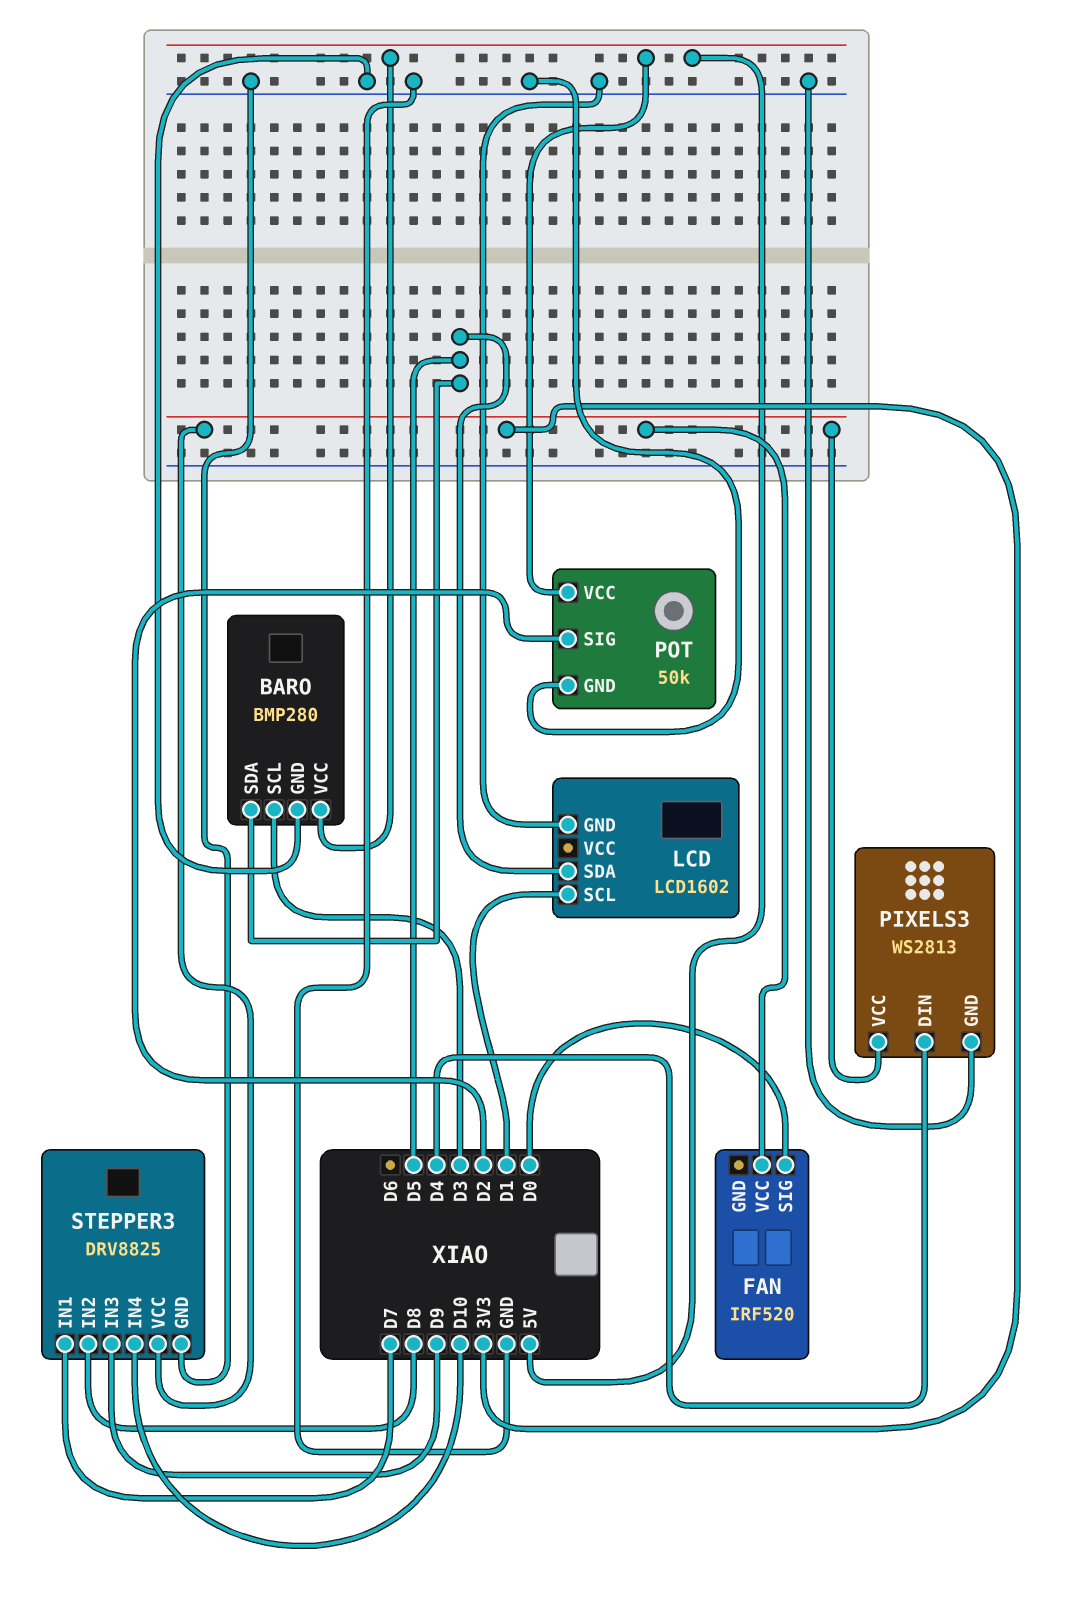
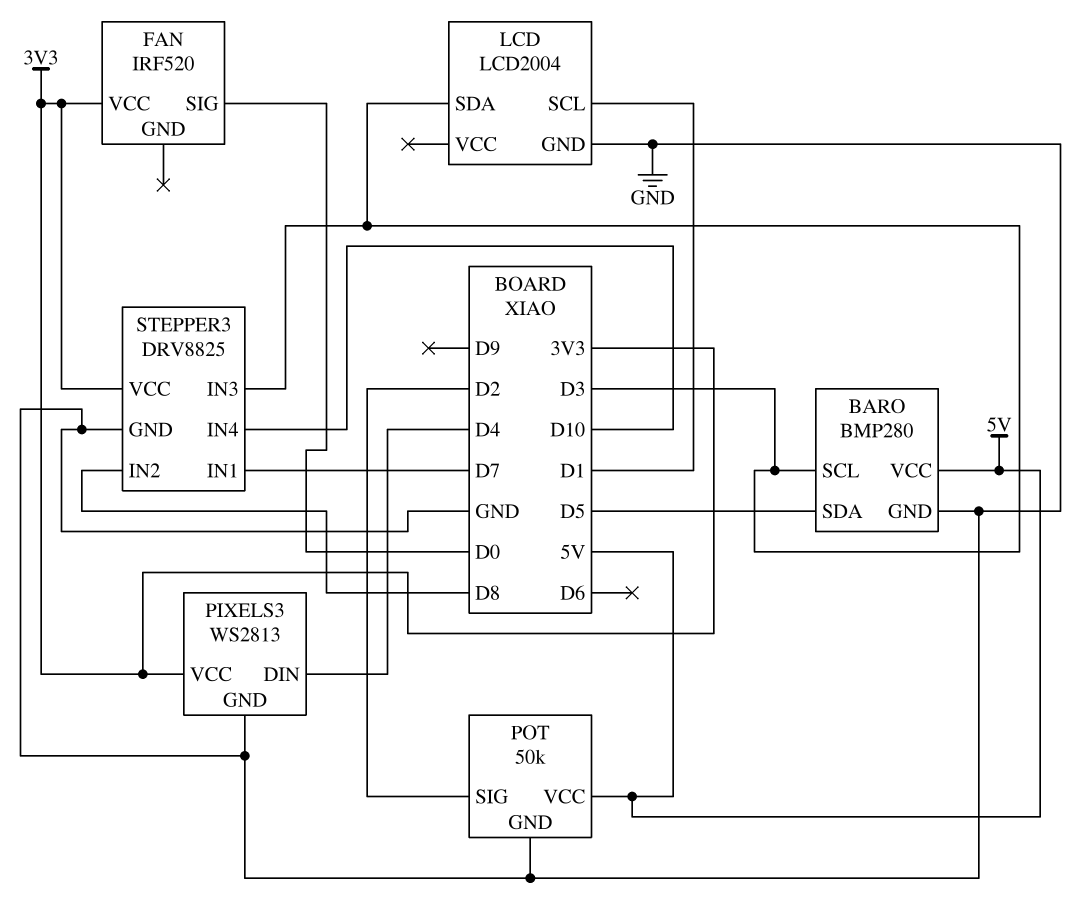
LCD: LCD1602 -> LCD2004
LCD pin SDA: D5 -> D3
STEPPER3 pin IN3: D9 -> D3

